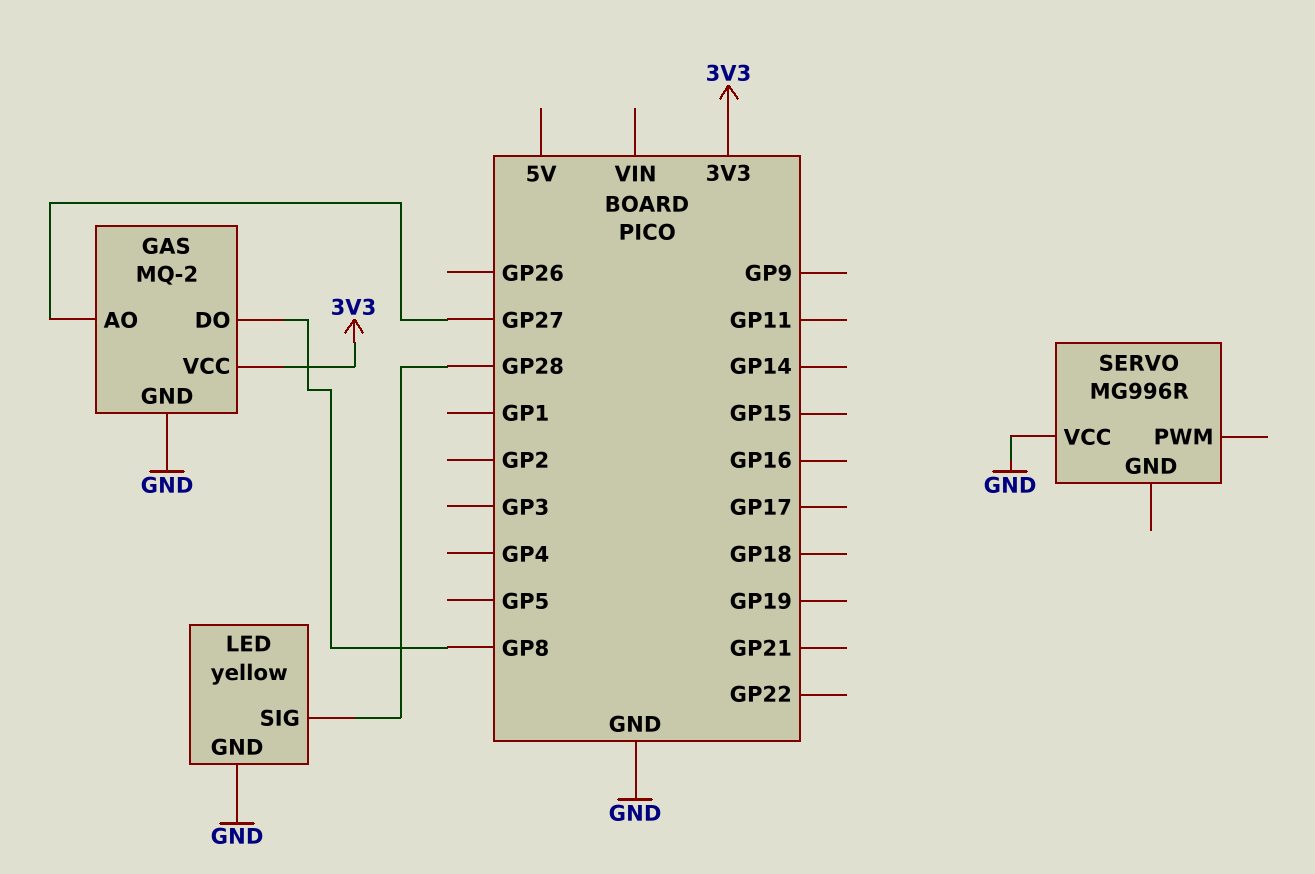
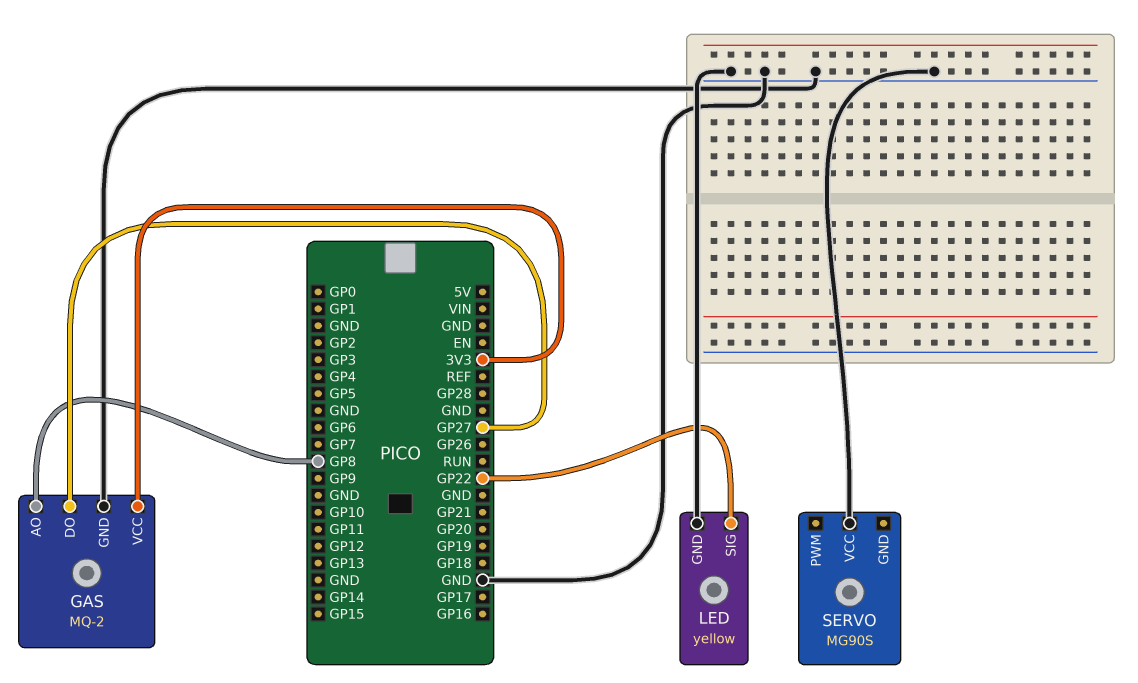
GAS pin AO: GP27 -> GP8
GAS pin DO: GP8 -> GP27
LED pin SIG: GP28 -> GP22
SERVO: MG996R -> MG90S

